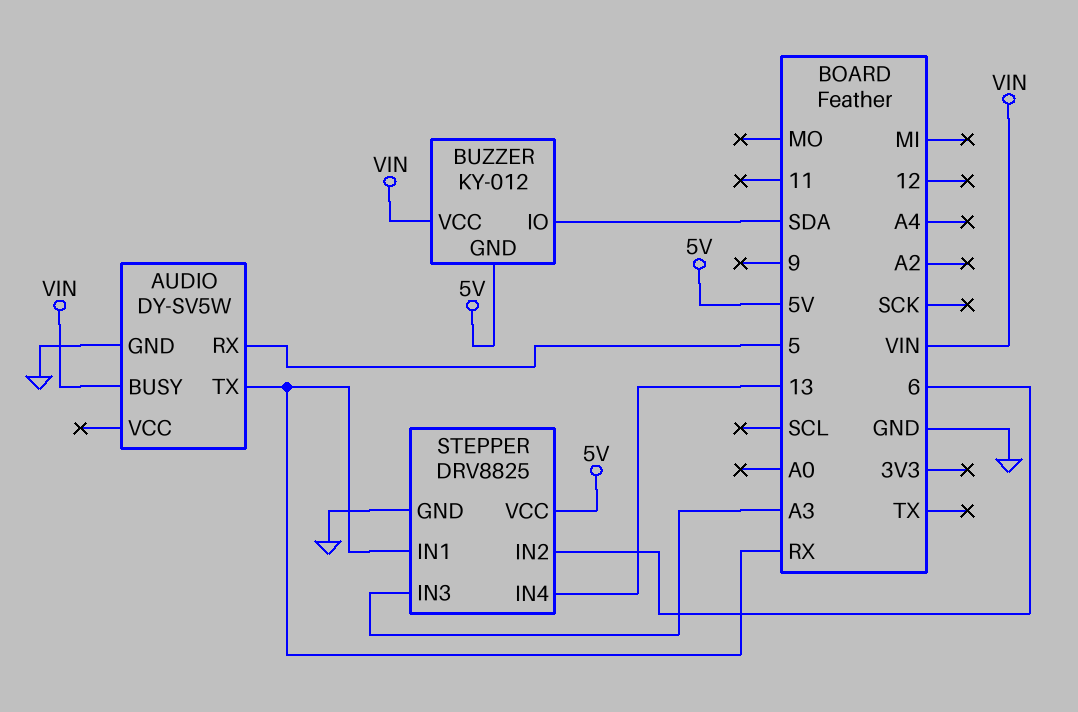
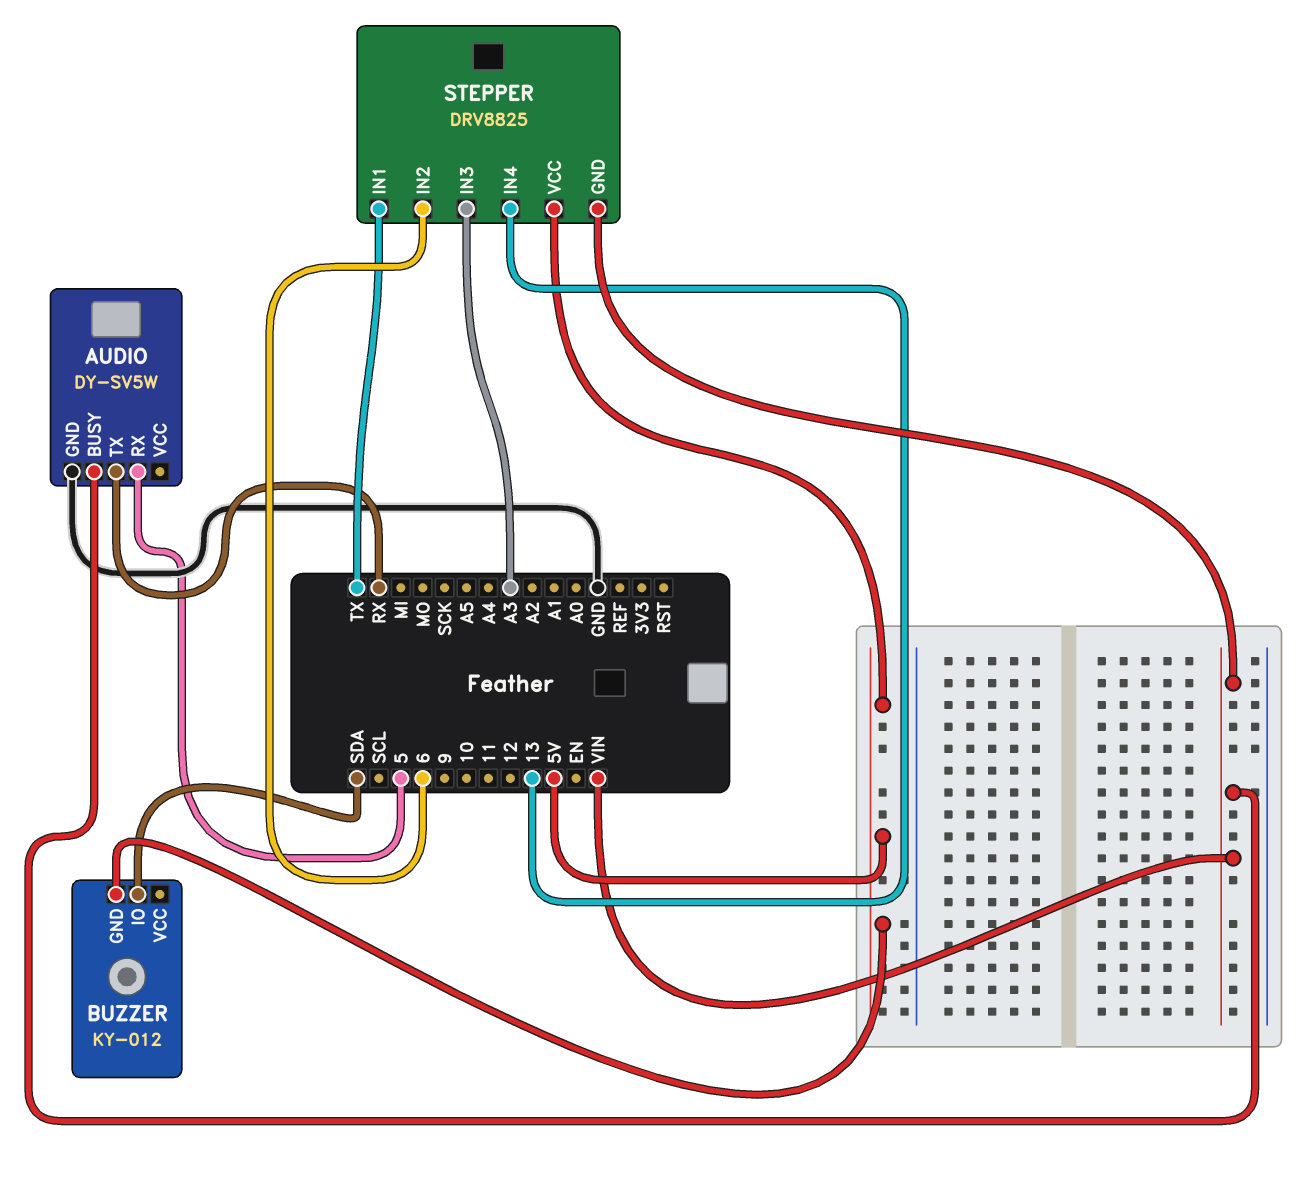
BUZZER pin VCC: VIN -> none
STEPPER pin GND: GND -> VIN
STEPPER pin IN1: RX -> TX

